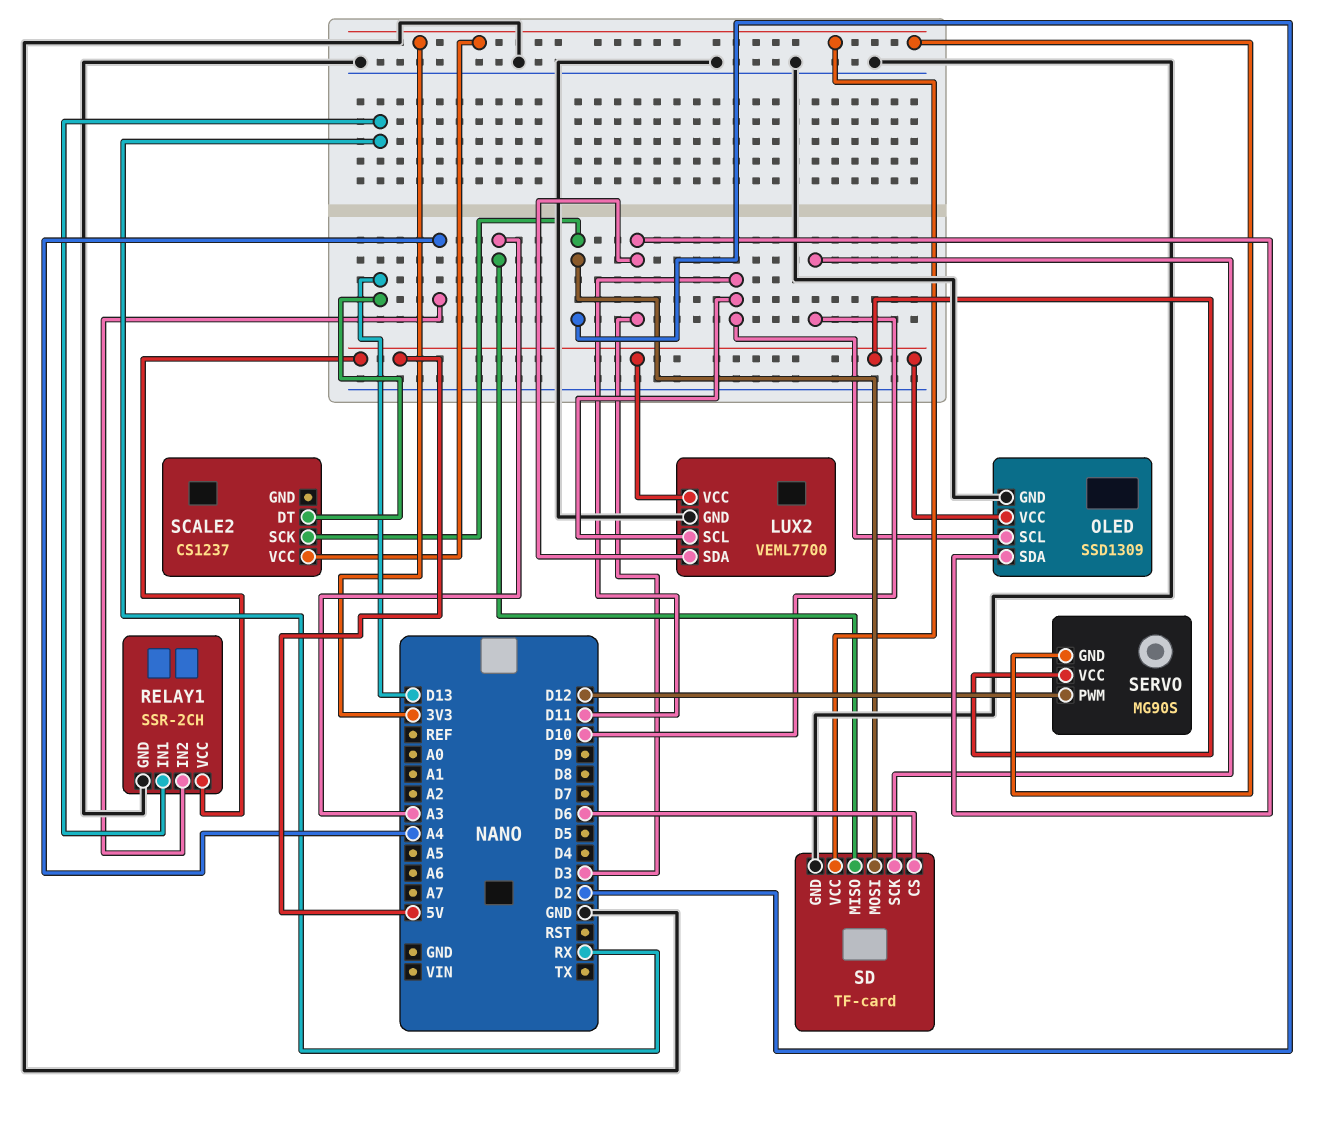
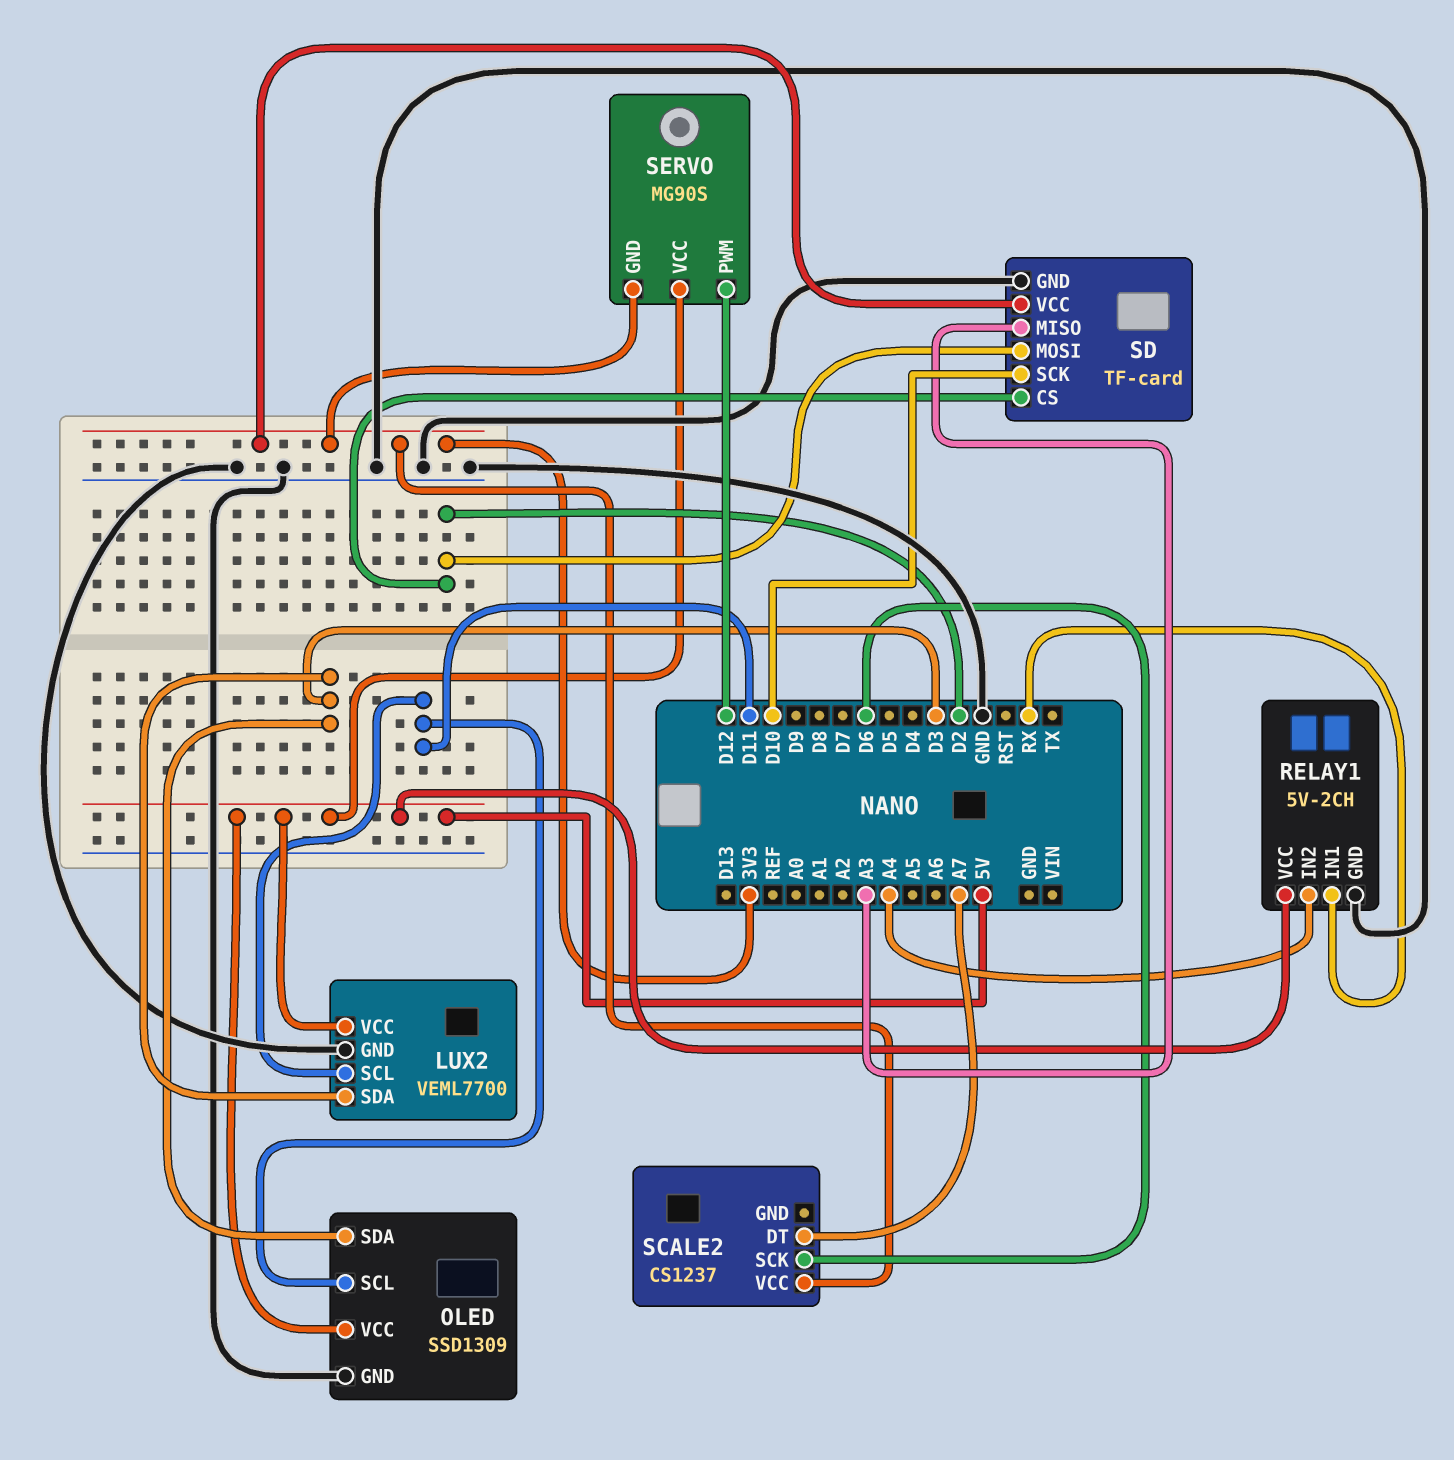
RELAY1: SSR-2CH -> 5V-2CH
SCALE2 pin DT: D13 -> A7
SCALE2 pin SCK: D2 -> D6
SD pin CS: D6 -> D2

